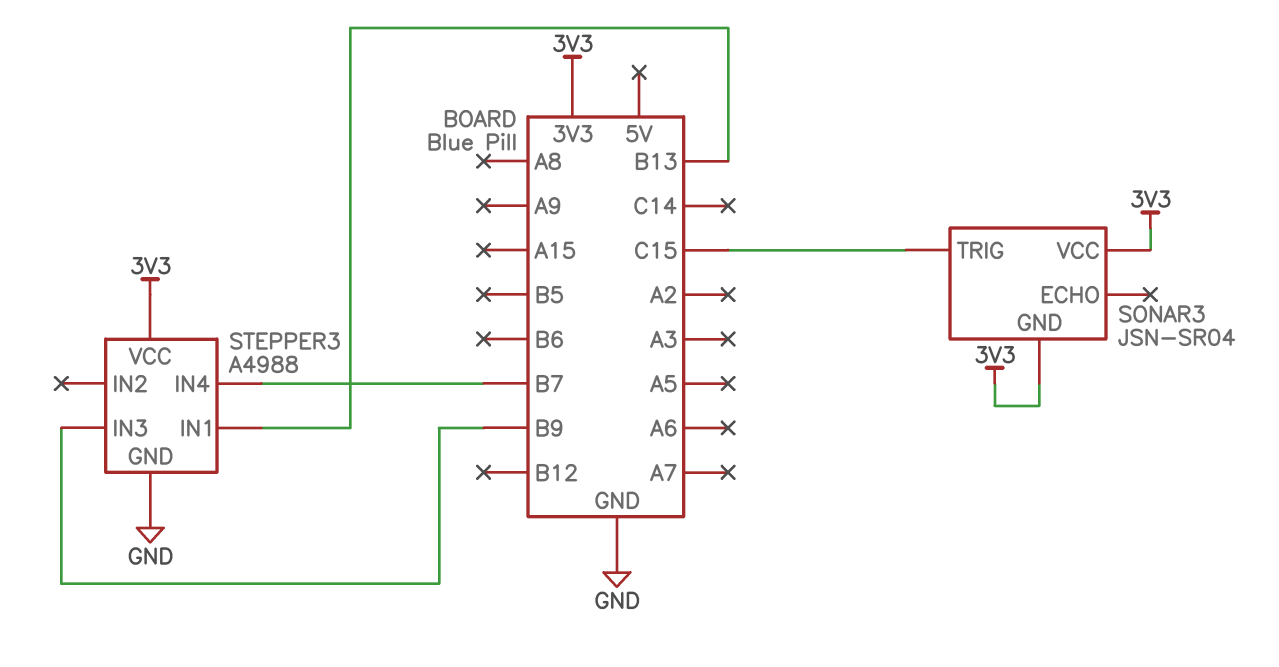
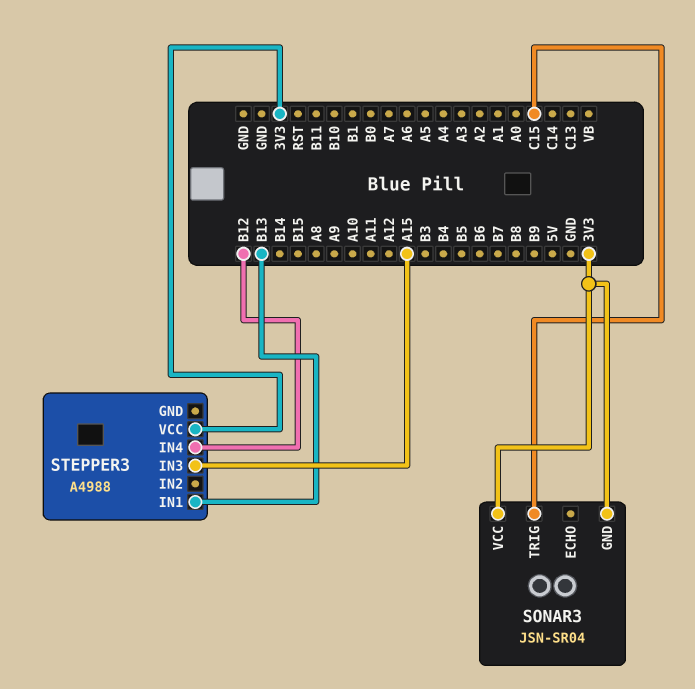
STEPPER3 pin GND: GND -> none
STEPPER3 pin IN3: B9 -> A15
STEPPER3 pin IN4: B7 -> B12

